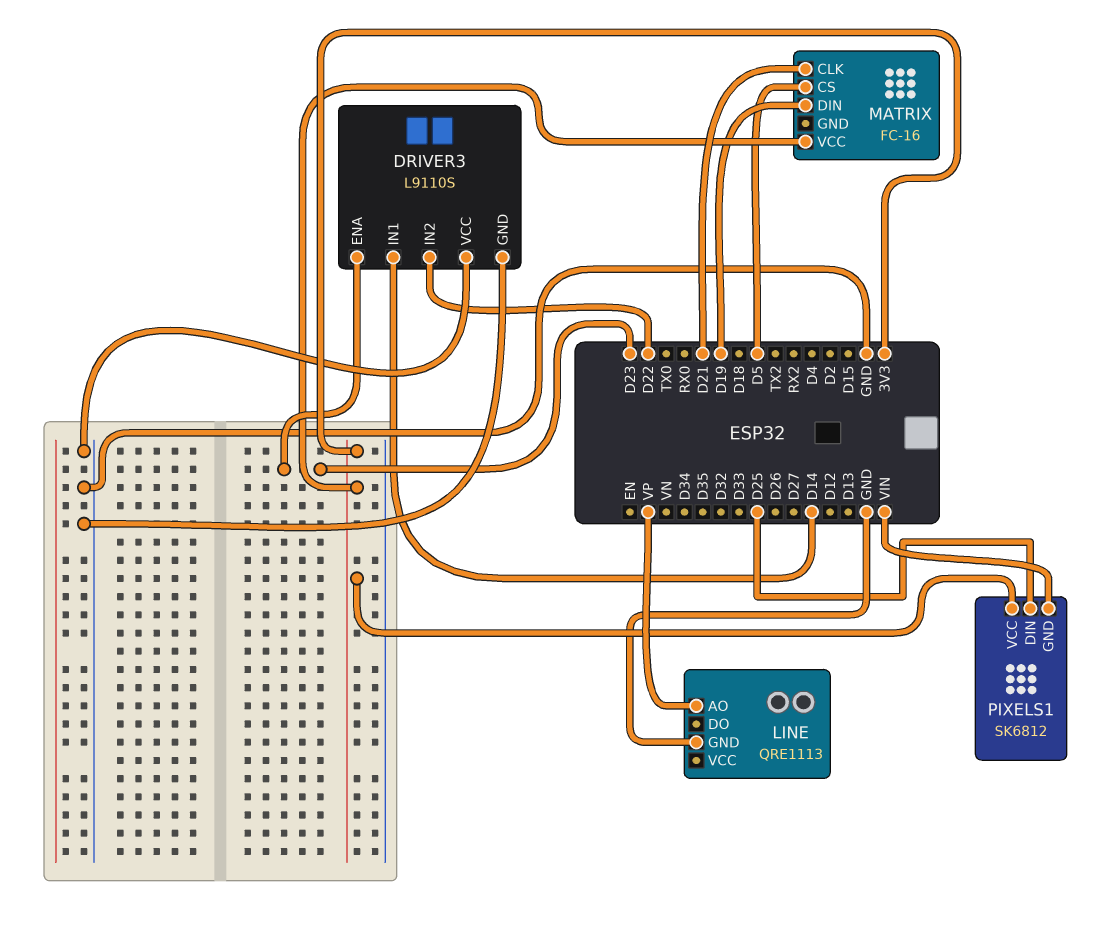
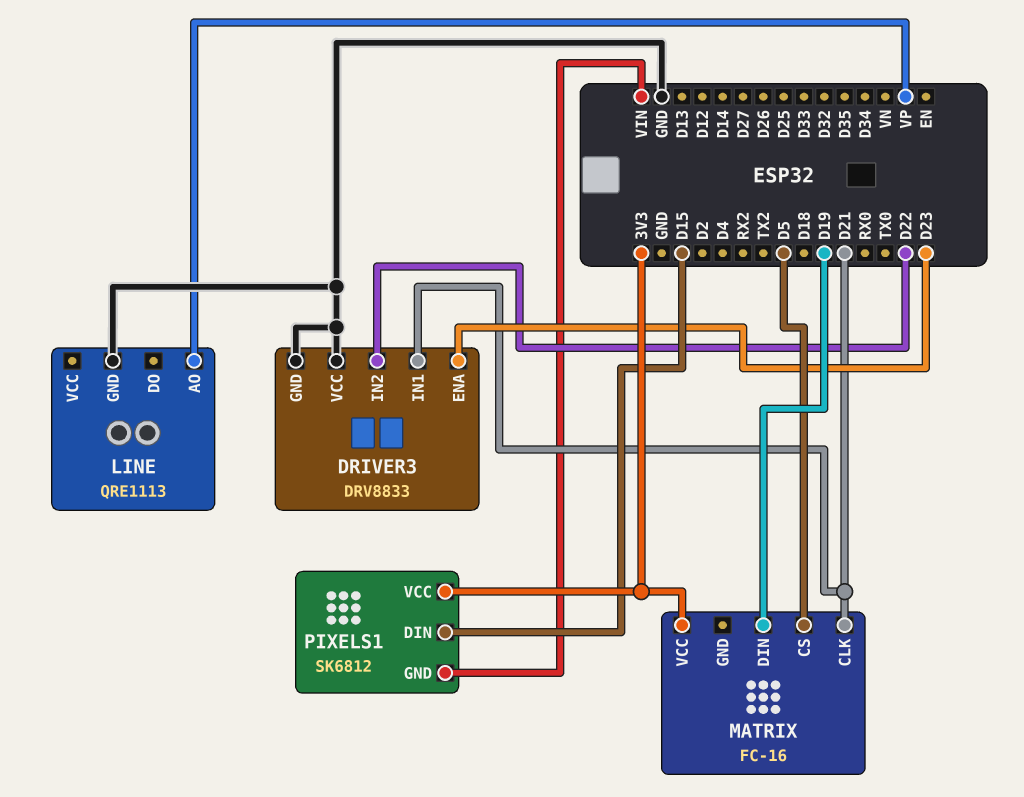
DRIVER3: L9110S -> DRV8833
DRIVER3 pin IN1: D14 -> D21
PIXELS1 pin DIN: D25 -> D15

